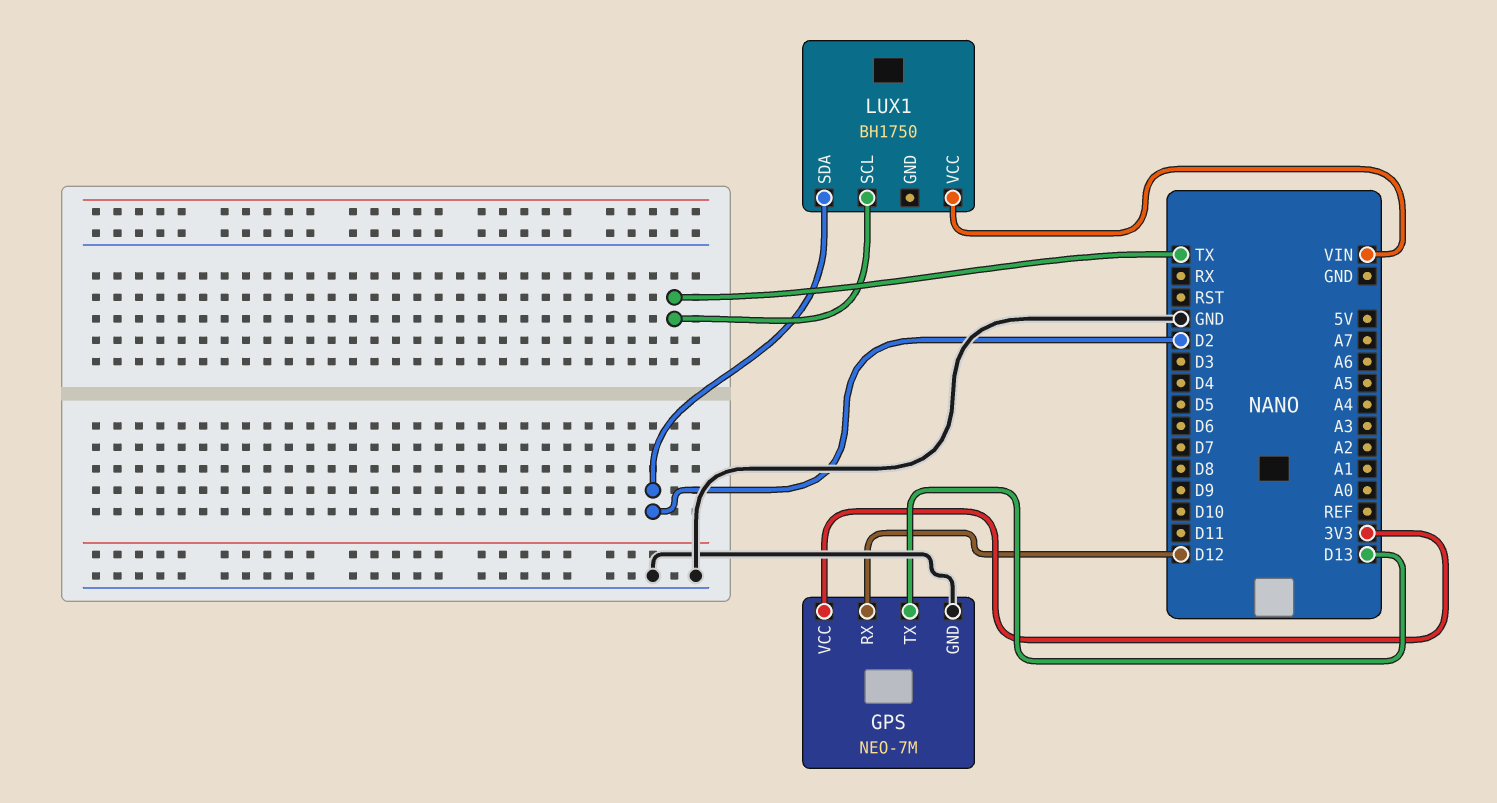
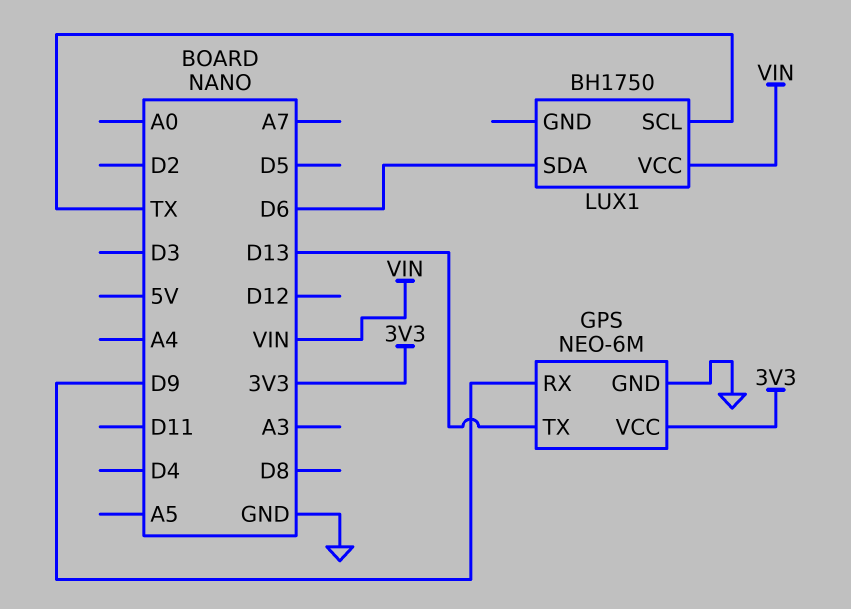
GPS: NEO-7M -> NEO-6M
GPS pin RX: D12 -> D9
LUX1 pin SDA: D2 -> D6

